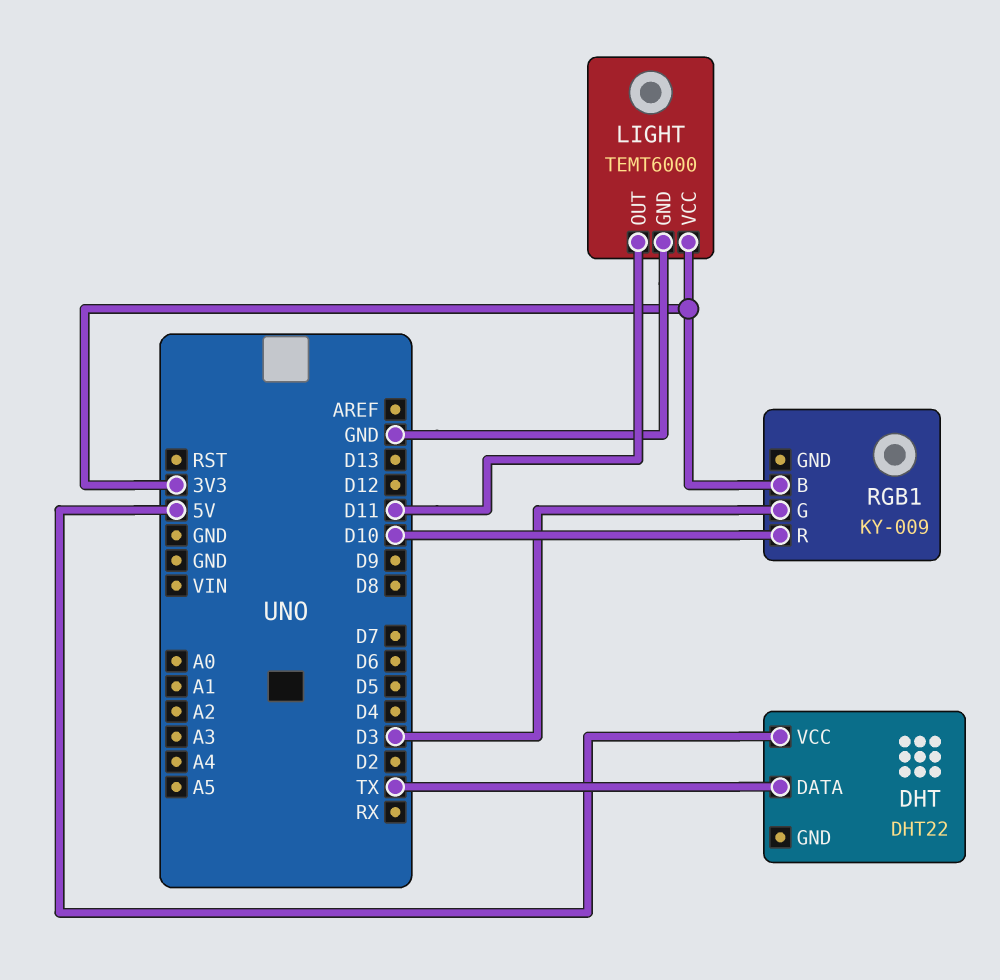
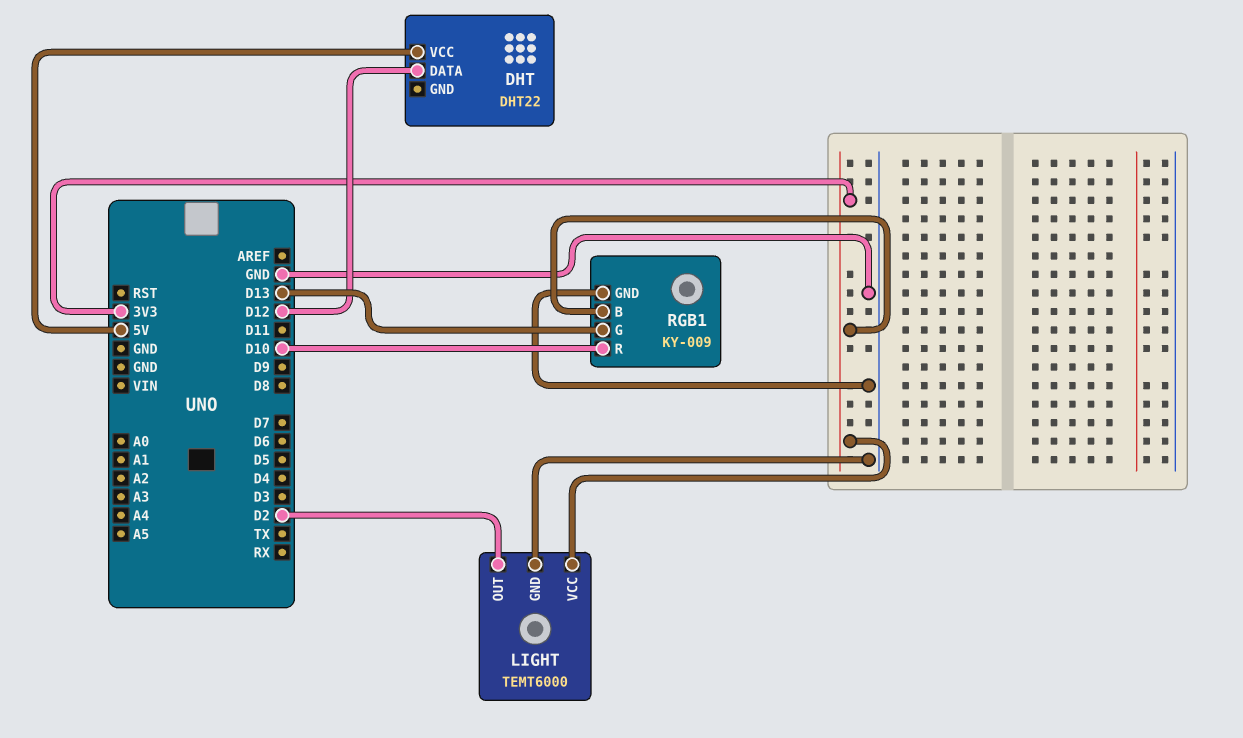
DHT pin DATA: TX -> D12
LIGHT pin OUT: D11 -> D2
RGB1 pin G: D3 -> D13
RGB1 pin GND: none -> GND

